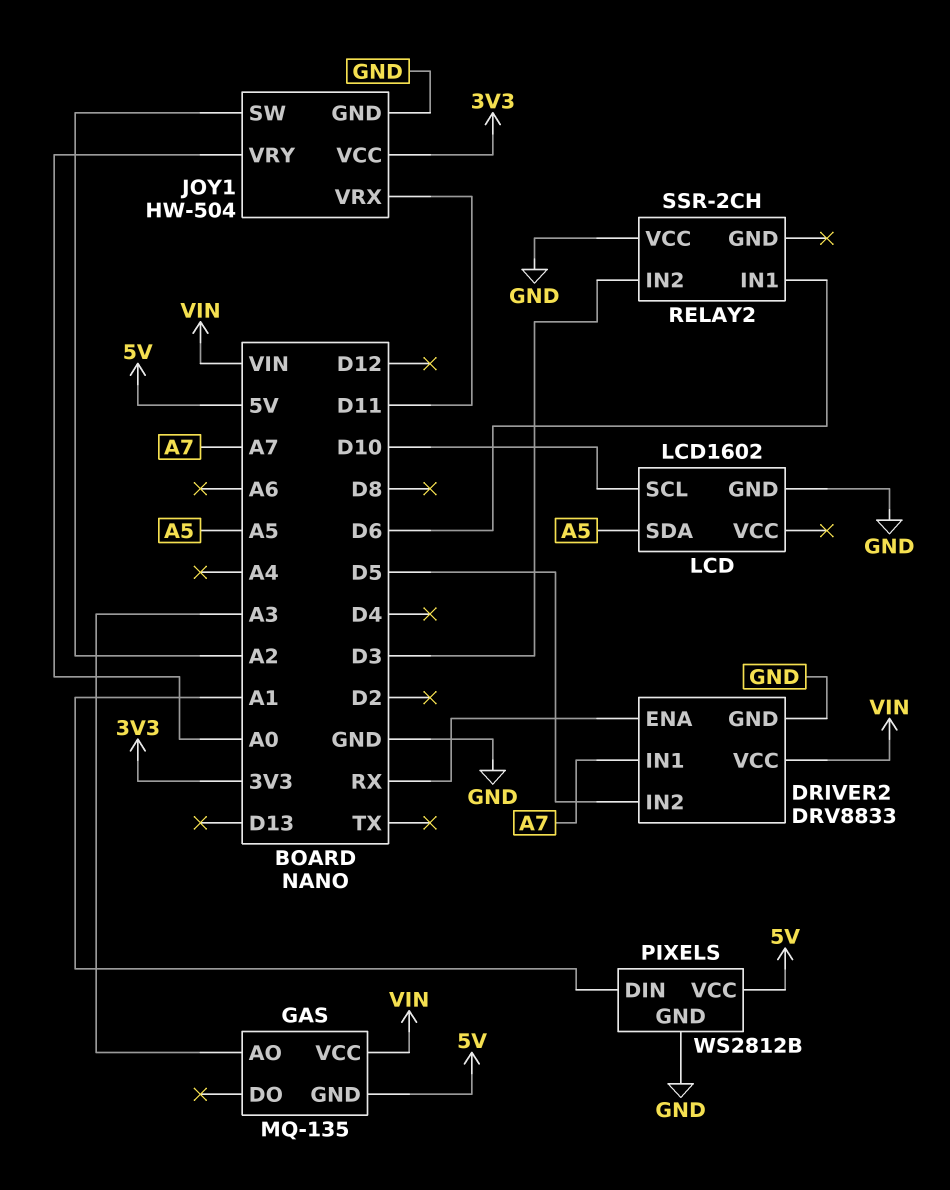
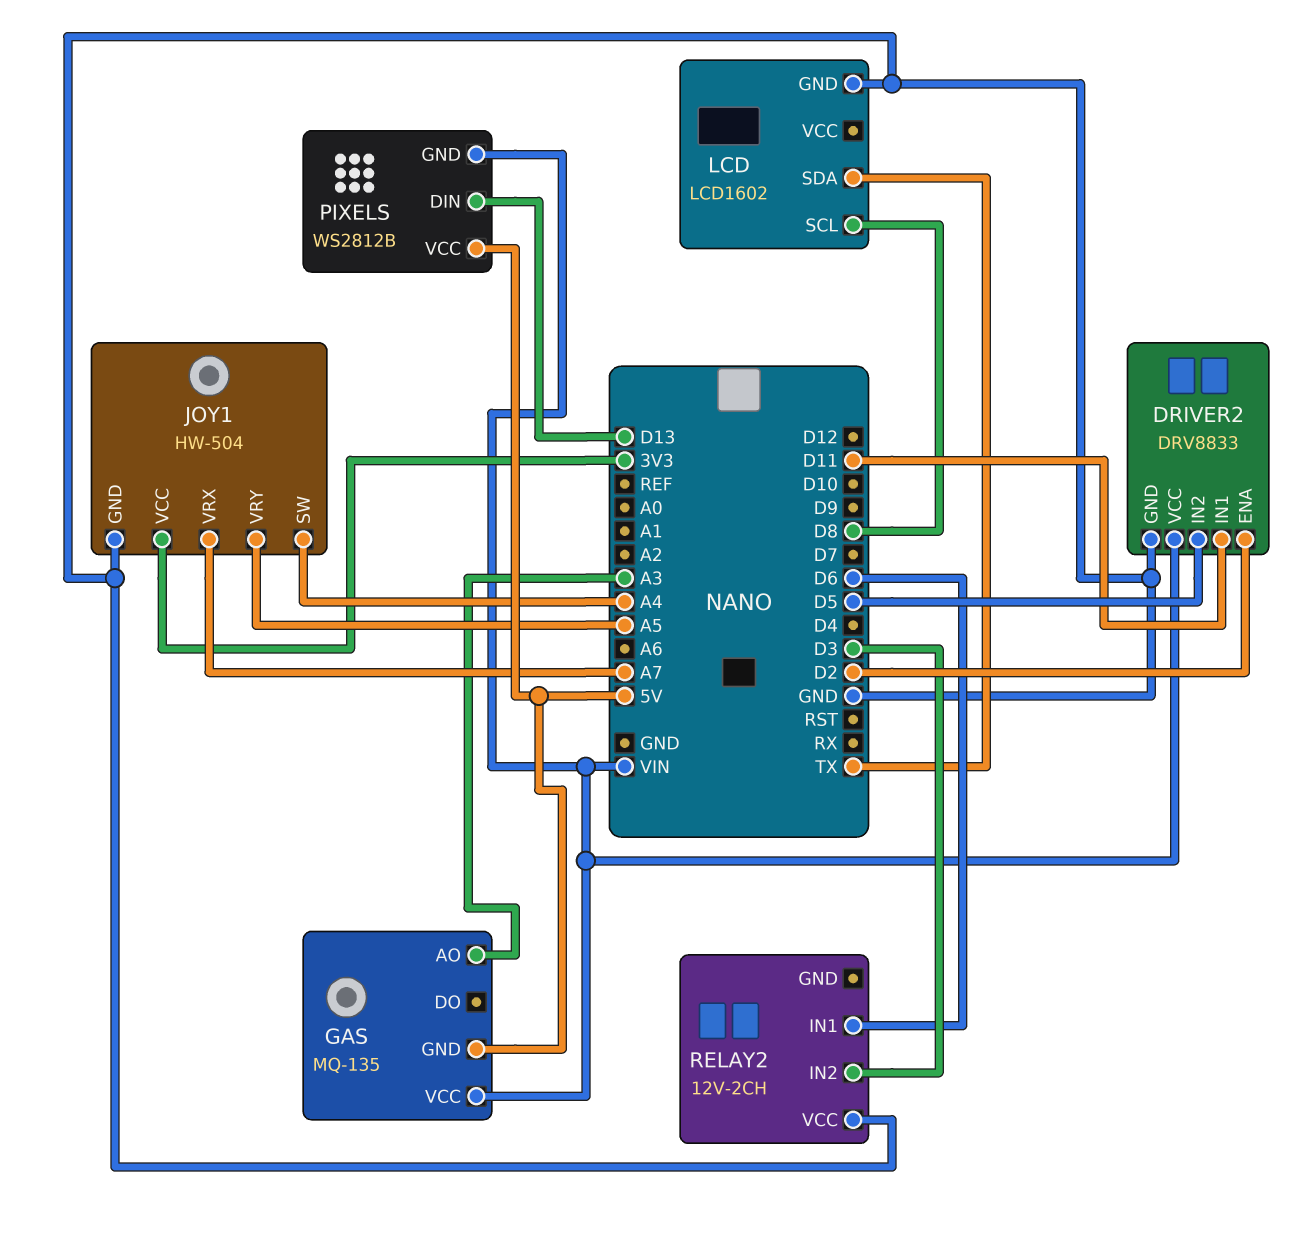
DRIVER2 pin ENA: RX -> D2
DRIVER2 pin IN1: A7 -> D11
JOY1 pin SW: A2 -> A4
JOY1 pin VRX: D11 -> A7
JOY1 pin VRY: A0 -> A5
LCD pin SCL: D10 -> D8
LCD pin SDA: A5 -> TX
PIXELS pin DIN: A1 -> D13
PIXELS pin GND: GND -> VIN
RELAY2: SSR-2CH -> 12V-2CH

